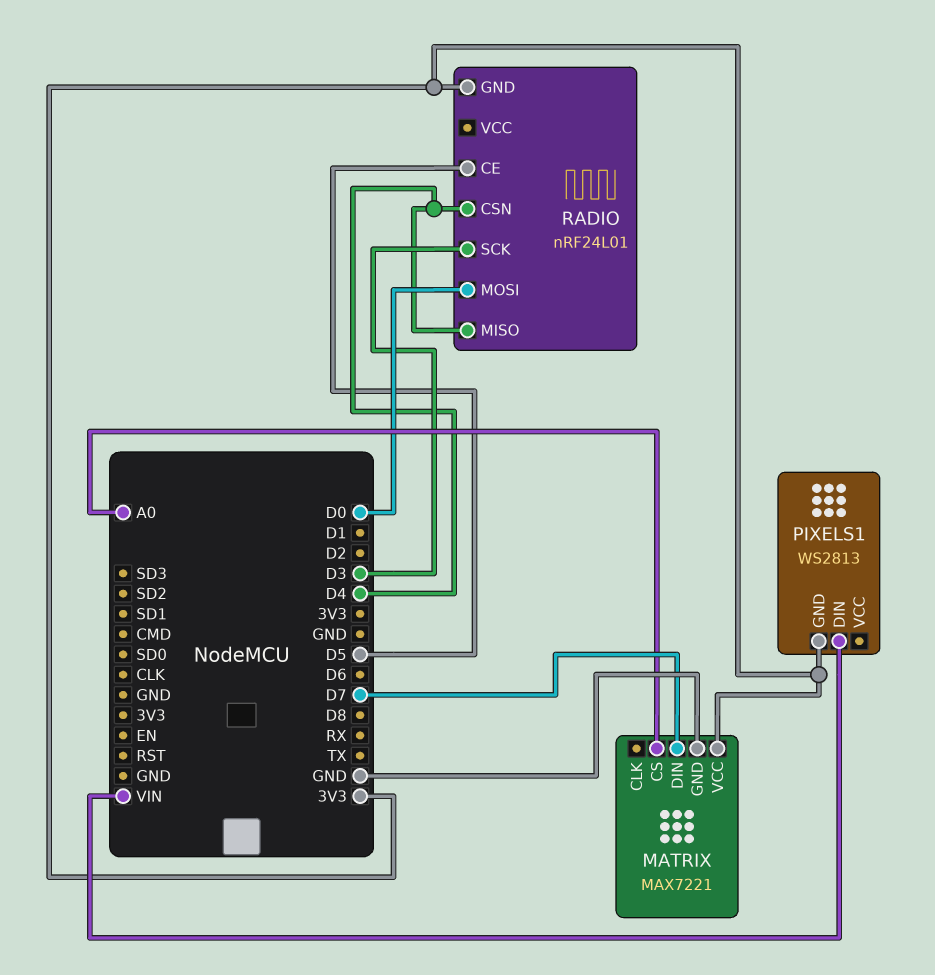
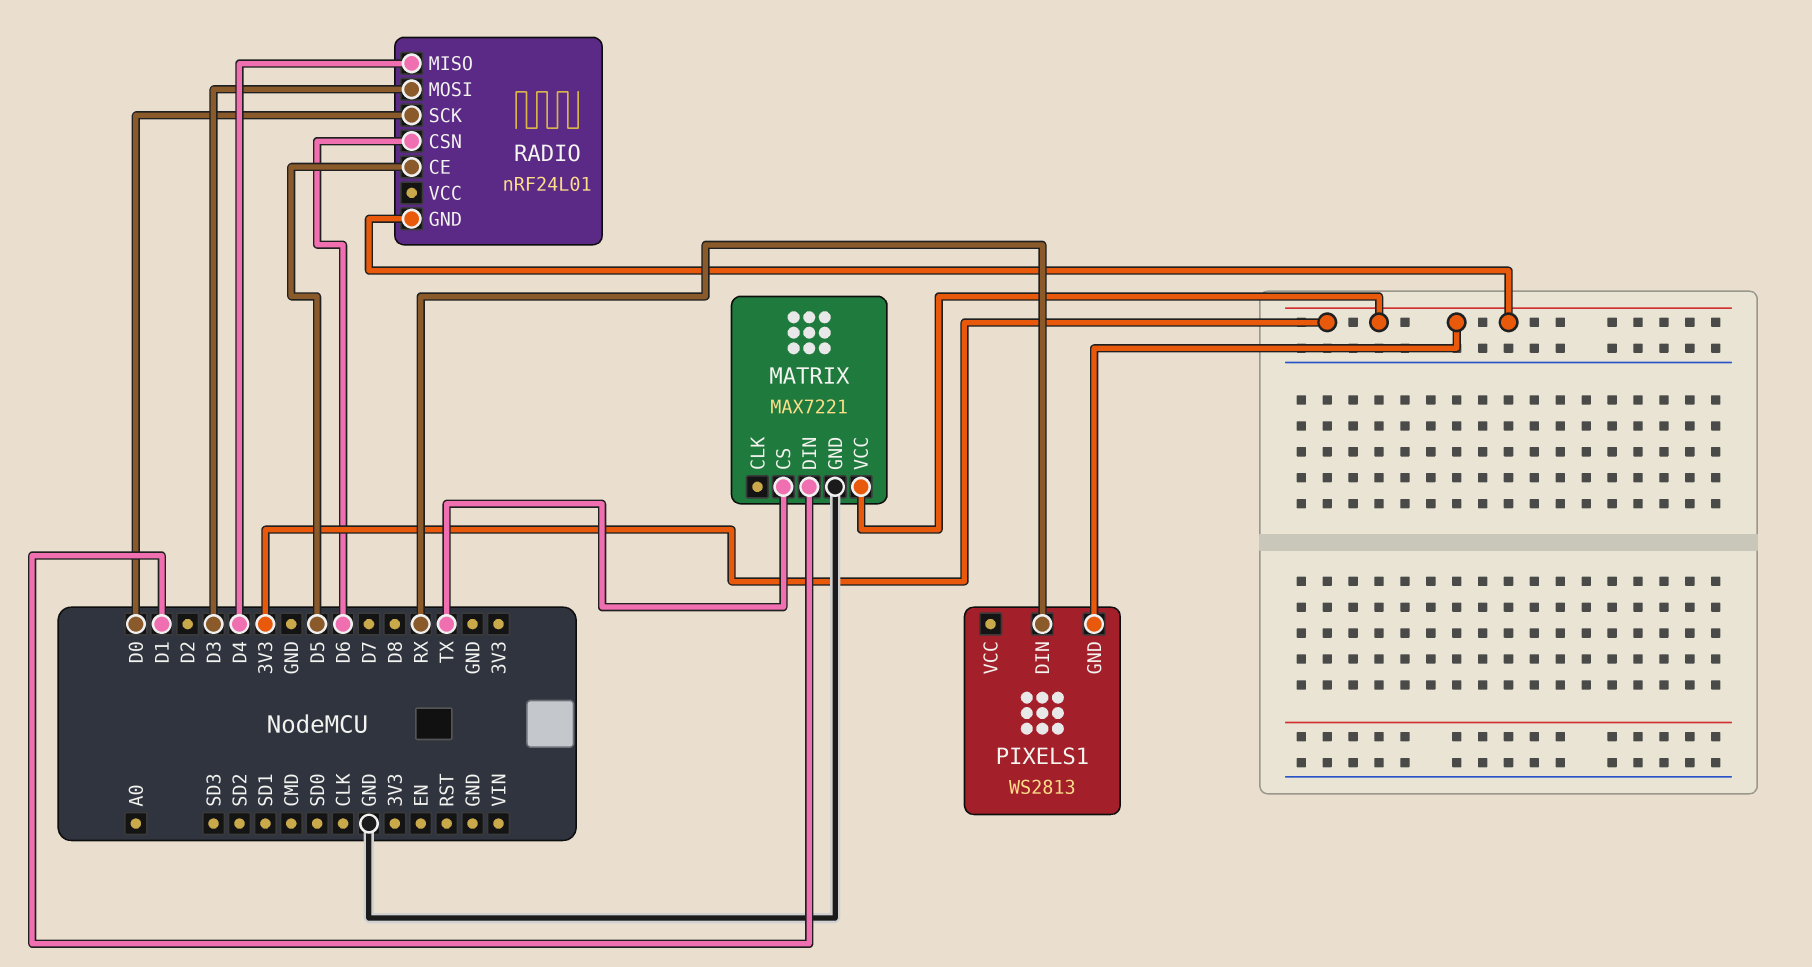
MATRIX pin CS: A0 -> TX
MATRIX pin DIN: D7 -> D1
PIXELS1 pin DIN: VIN -> RX
RADIO pin CSN: D4 -> D6
RADIO pin MOSI: D0 -> D3
RADIO pin SCK: D3 -> D0

